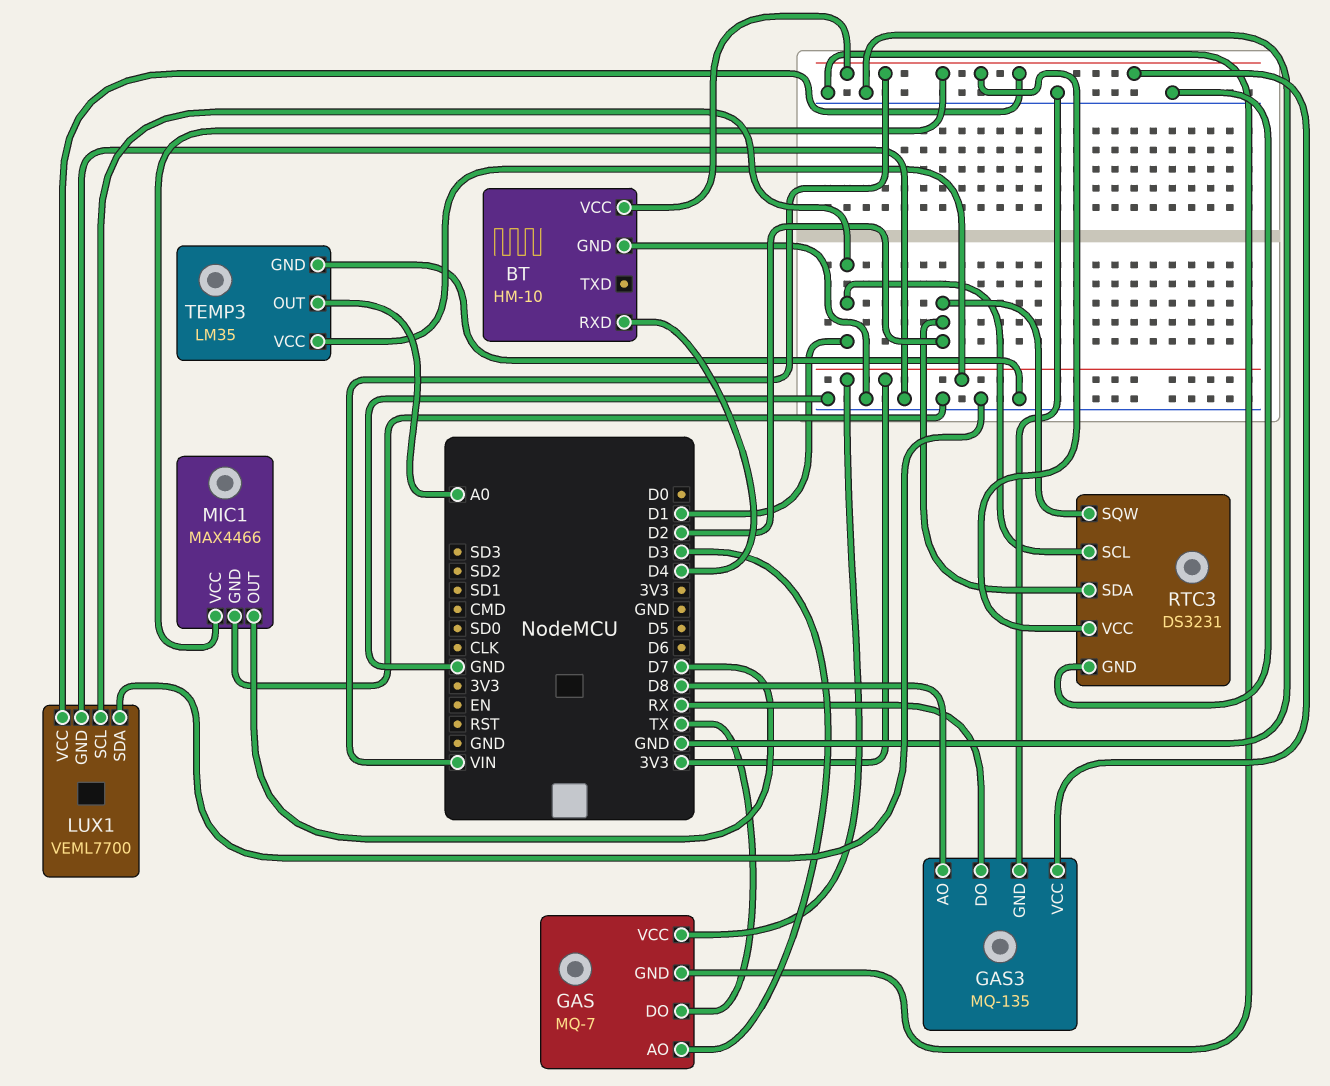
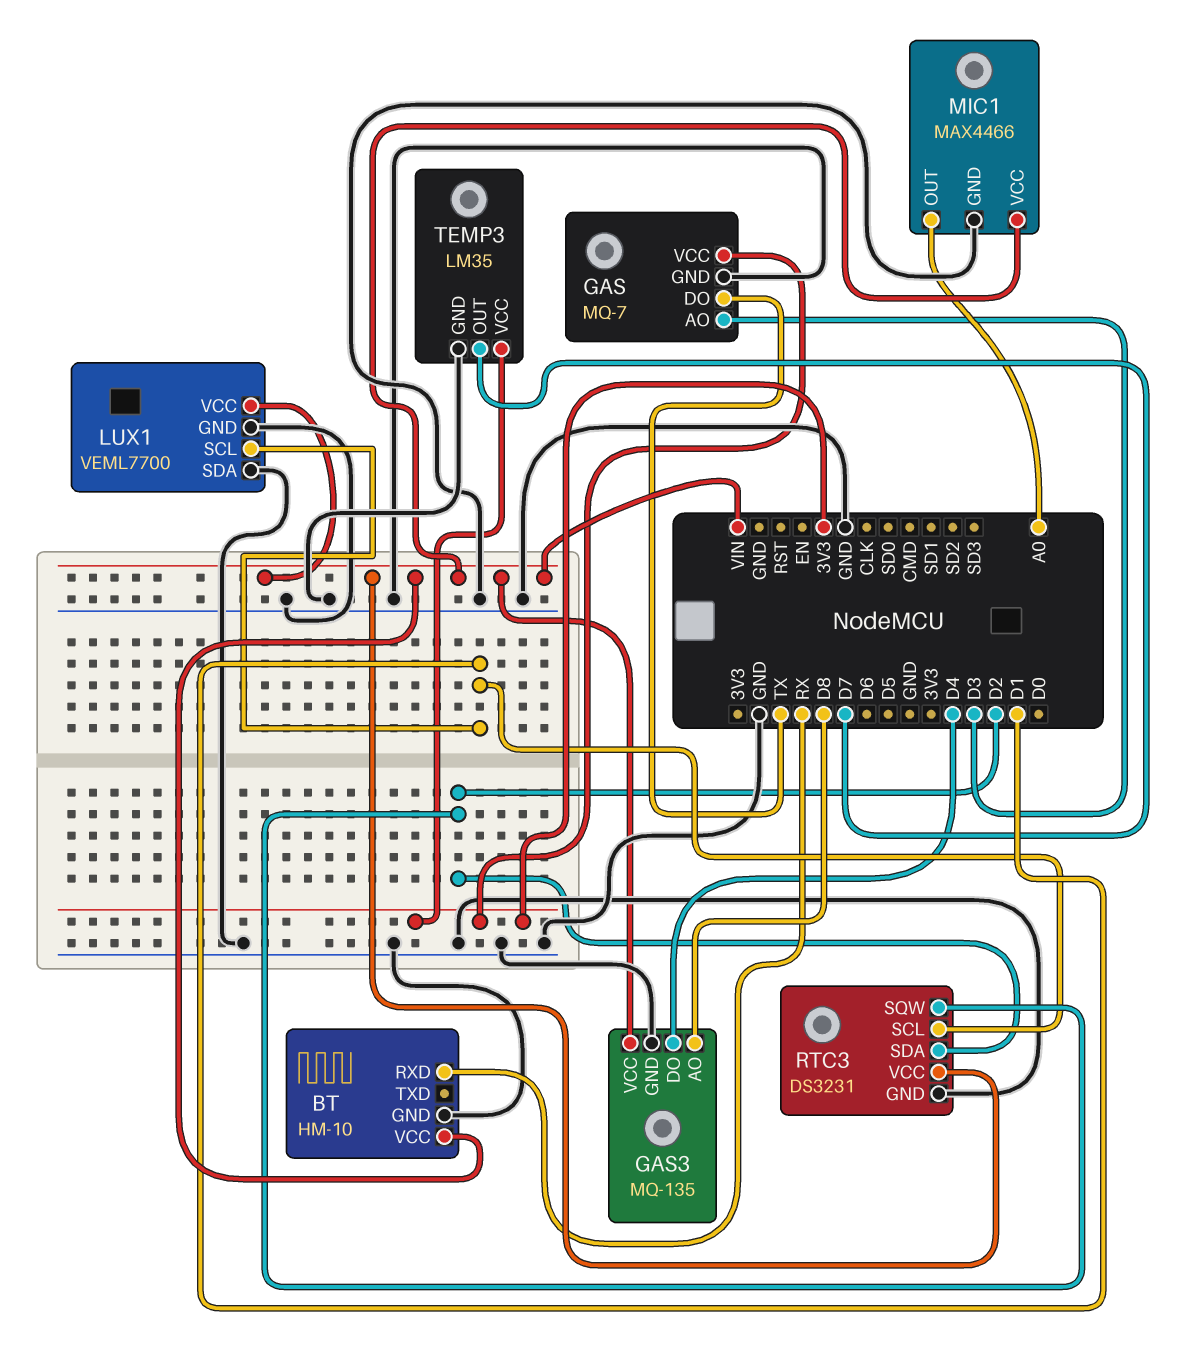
BT pin RXD: D4 -> RX
GAS3 pin DO: RX -> D4
MIC1 pin OUT: D7 -> A0
TEMP3 pin OUT: A0 -> D7

